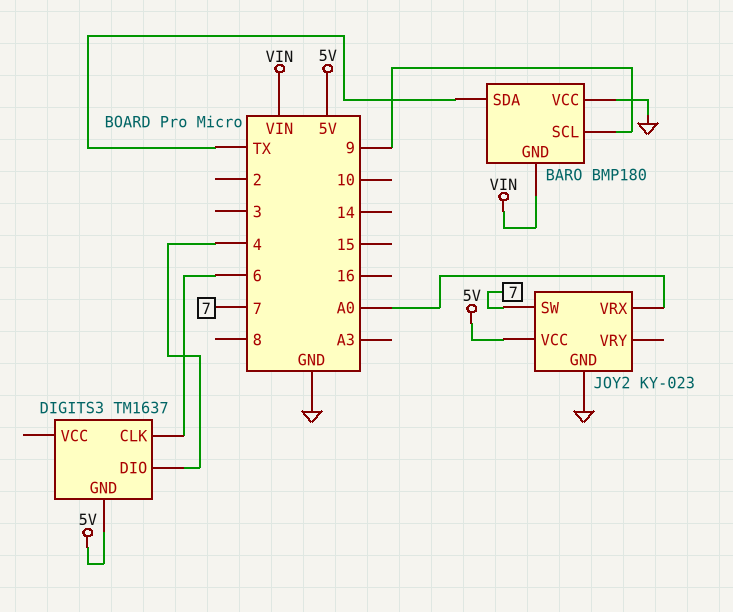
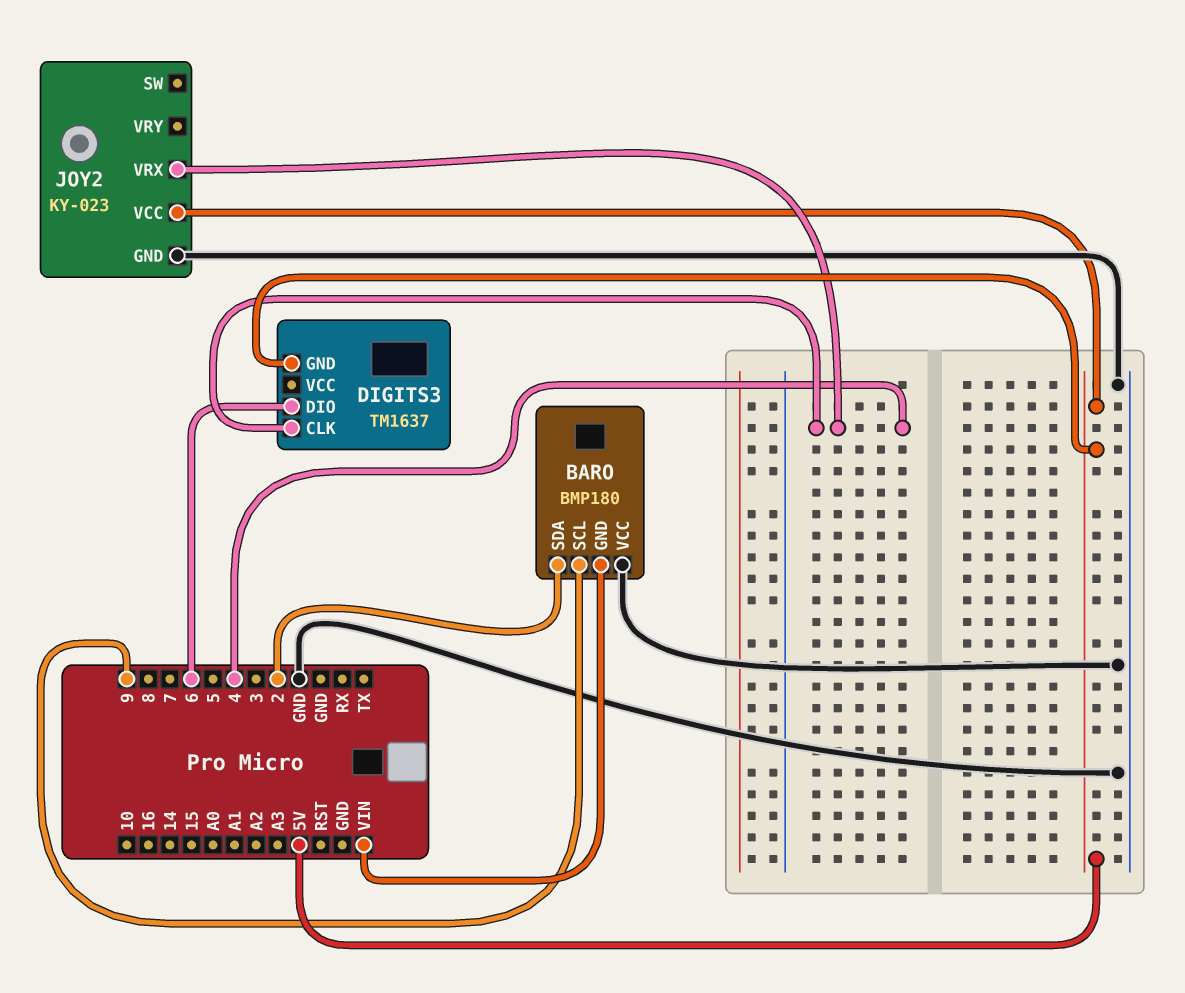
BARO pin SDA: TX -> 2
DIGITS3 pin CLK: 6 -> 4
DIGITS3 pin DIO: 4 -> 6
JOY2 pin SW: 7 -> none
JOY2 pin VRX: A0 -> 4

